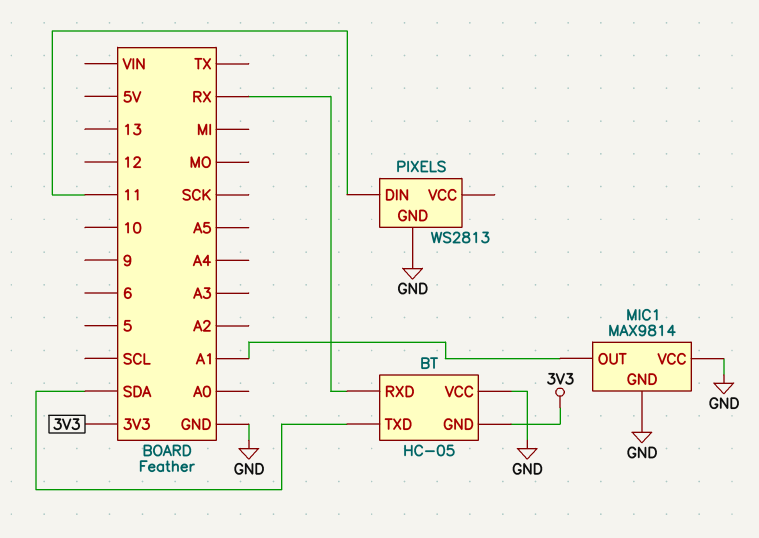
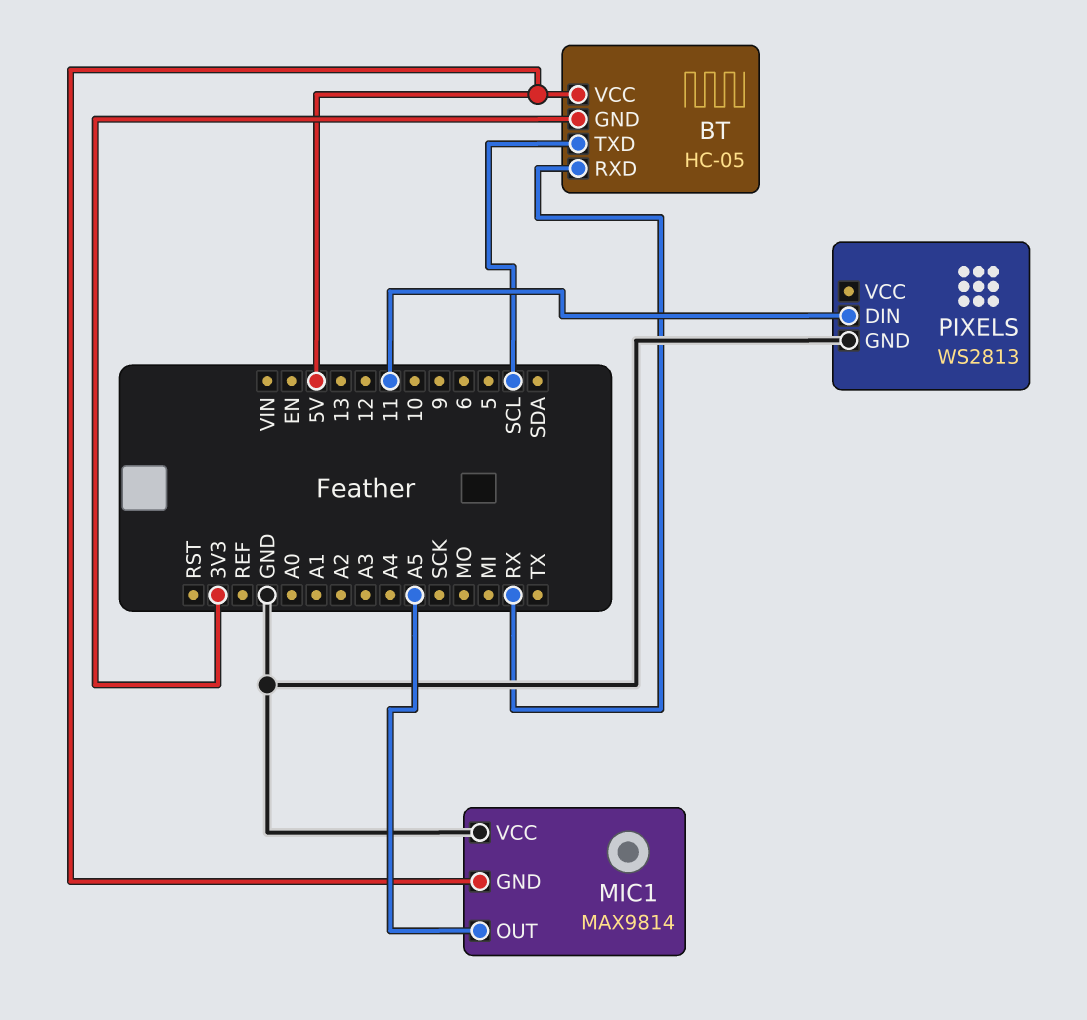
BT pin TXD: SDA -> SCL
BT pin VCC: GND -> 5V
MIC1 pin GND: GND -> 5V
MIC1 pin OUT: A1 -> A5

